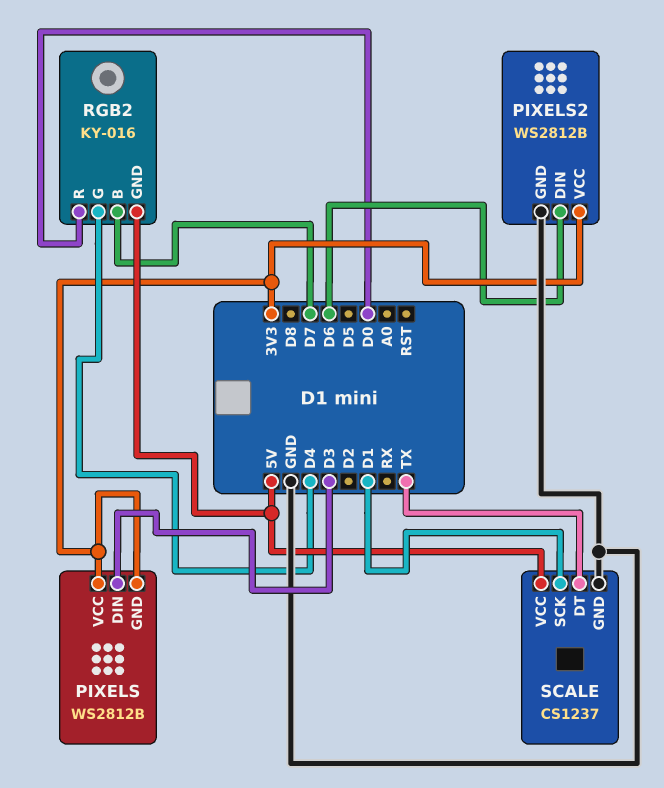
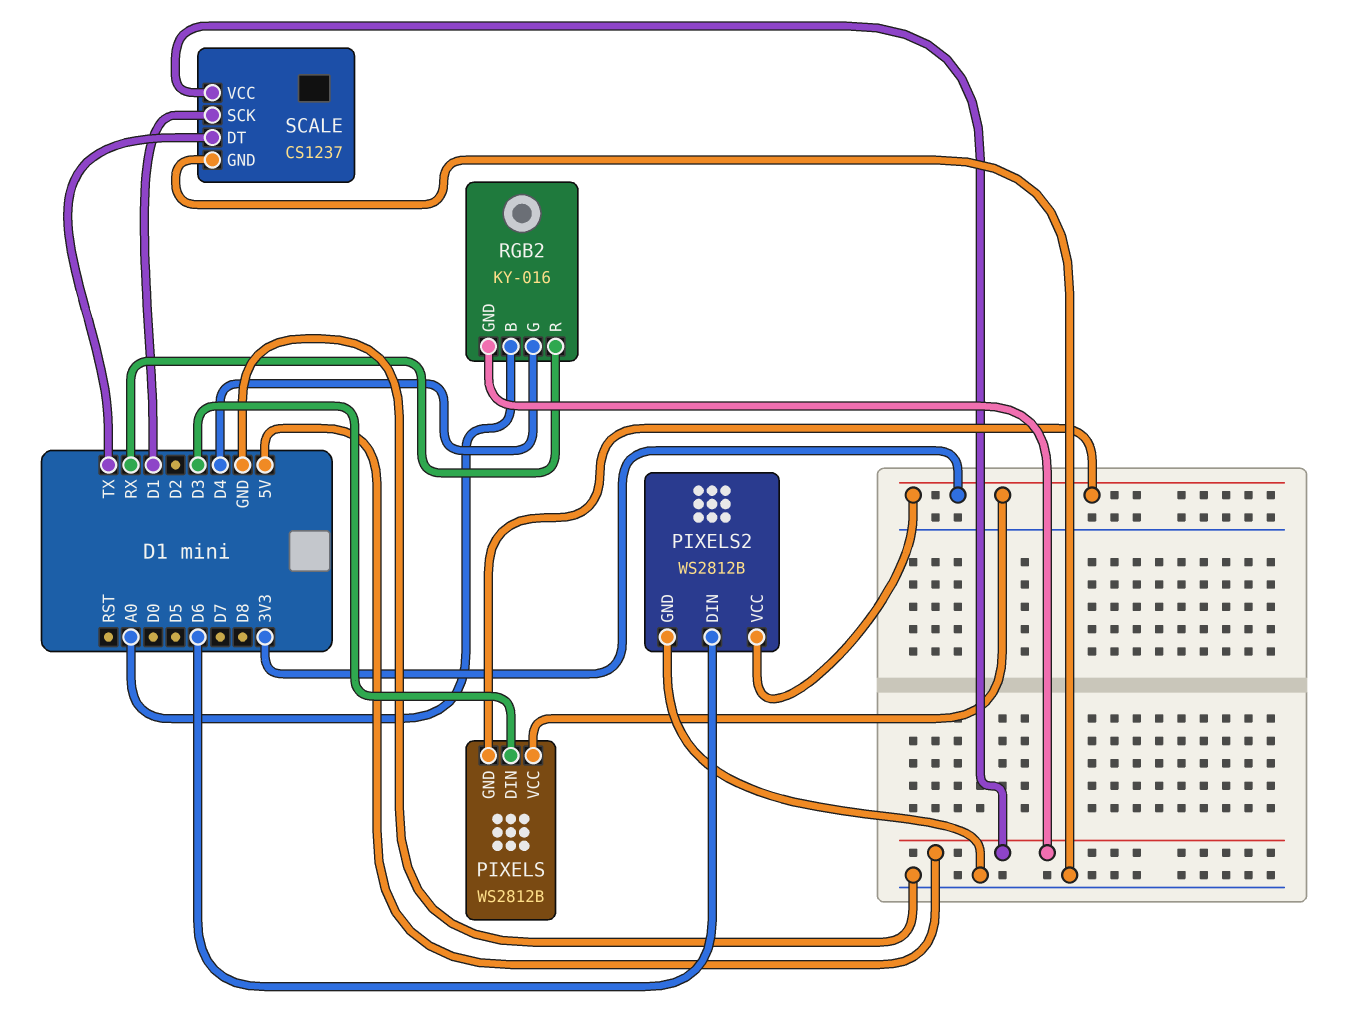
RGB2 pin B: D7 -> A0
RGB2 pin R: D0 -> RX

